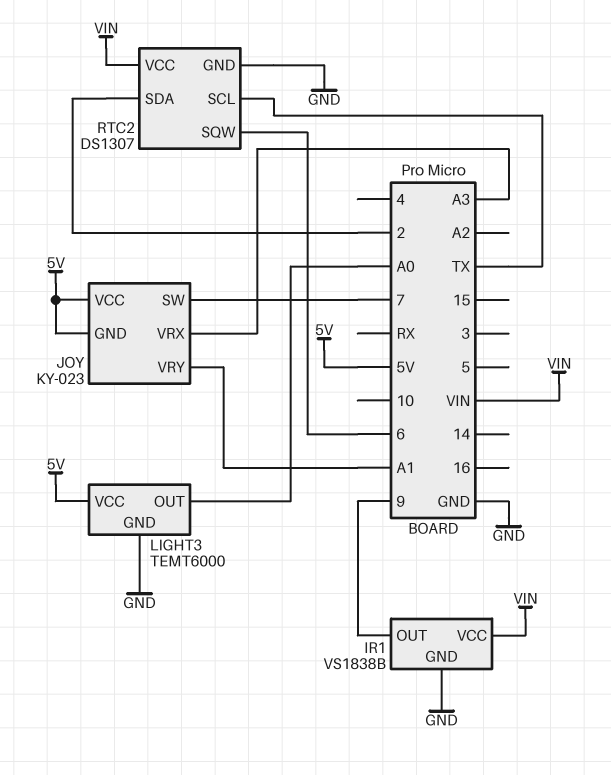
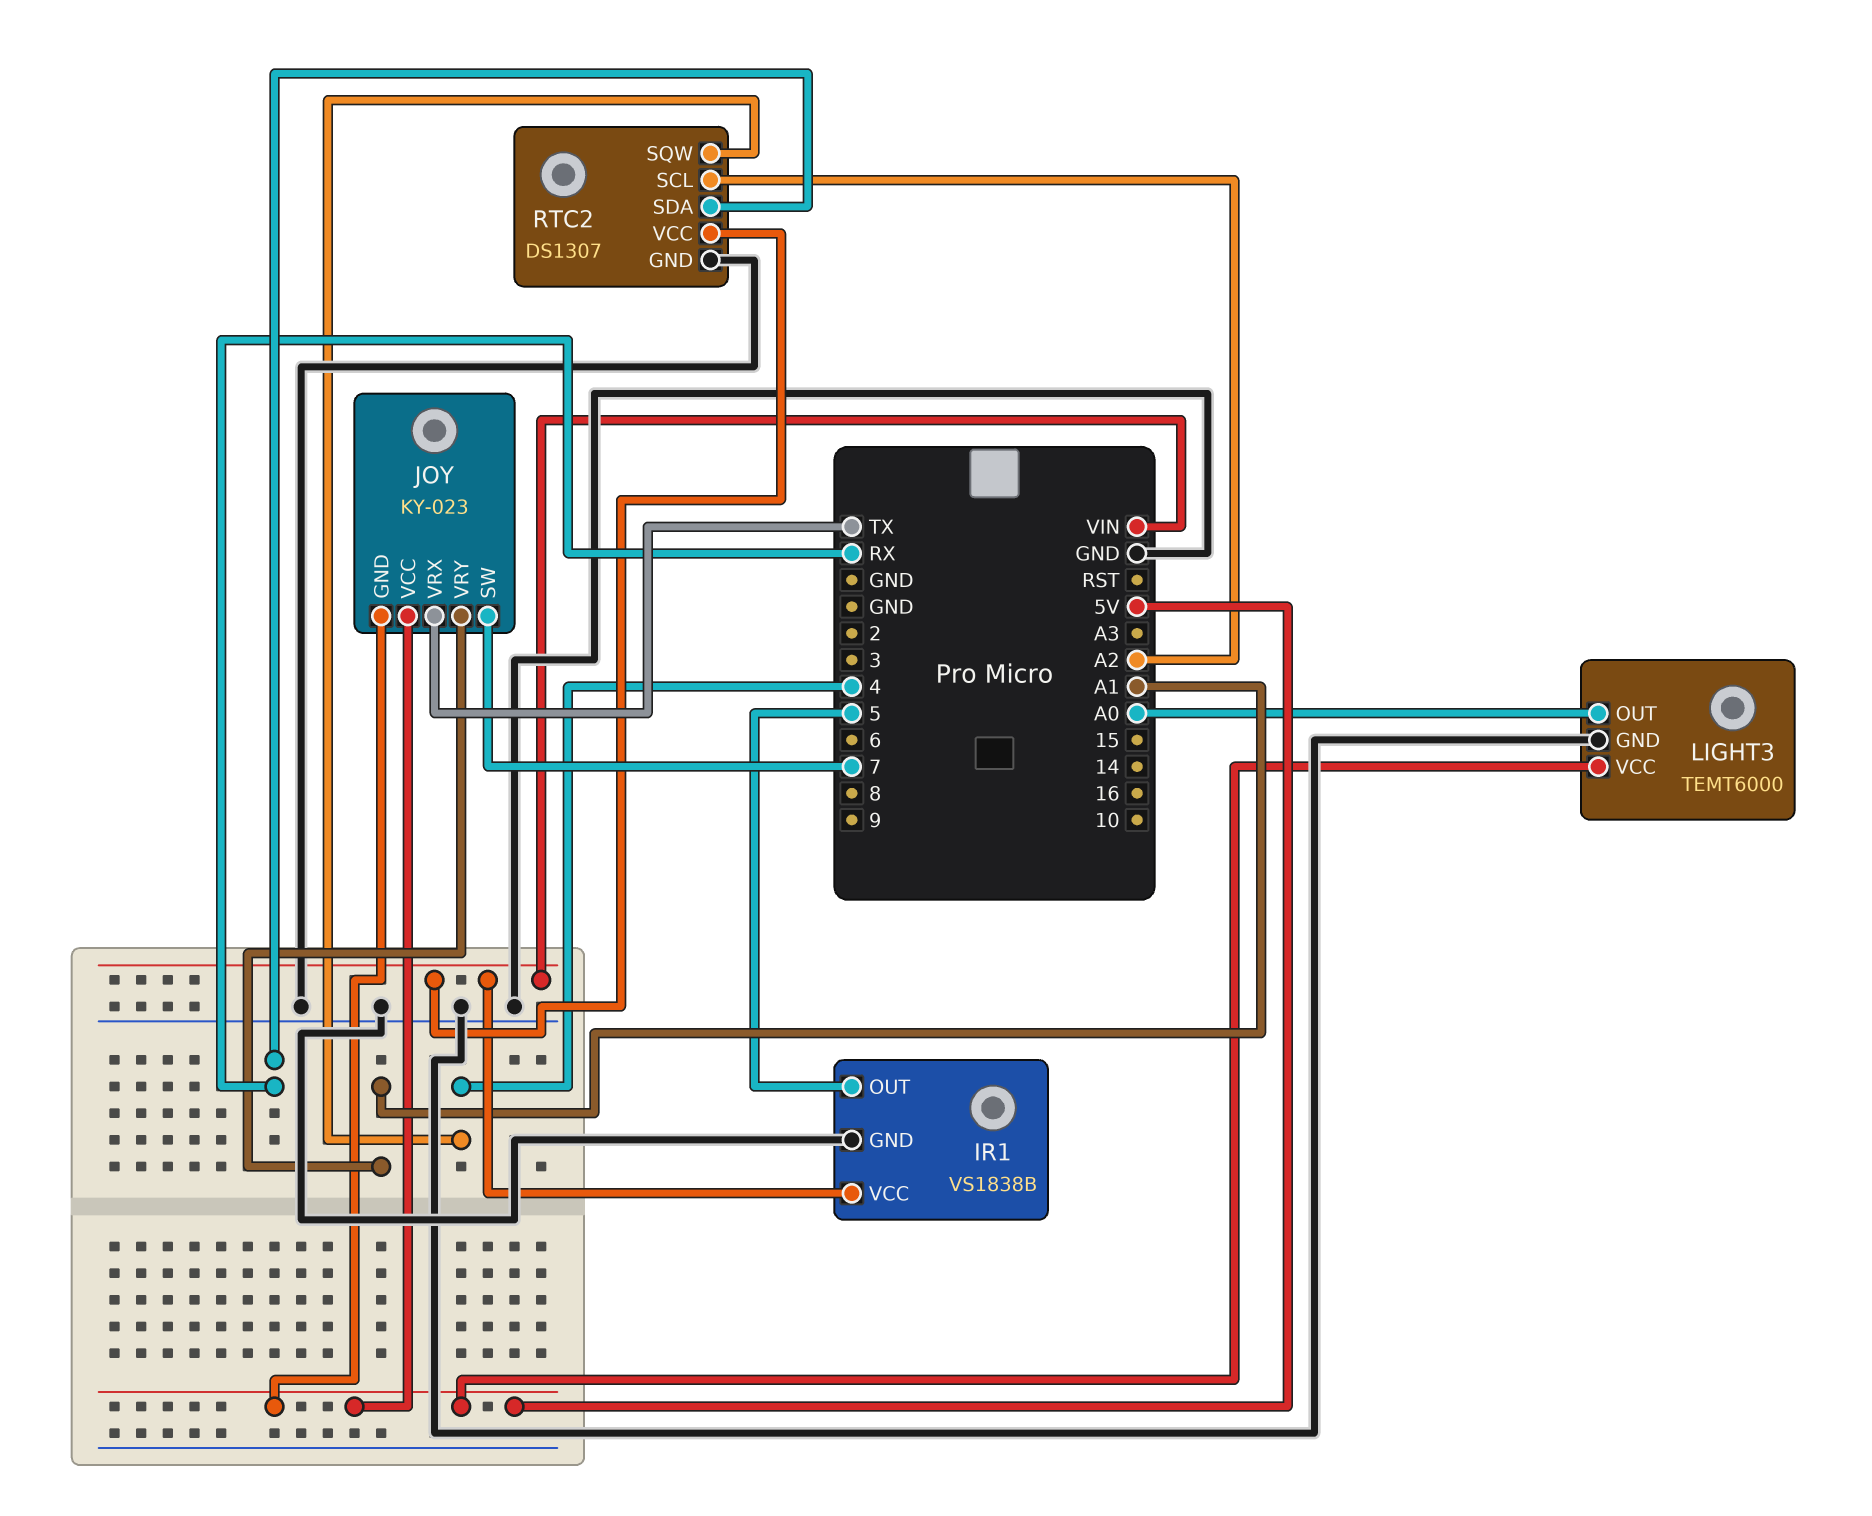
IR1 pin OUT: 9 -> 5
JOY pin VRX: A3 -> TX
RTC2 pin SCL: TX -> A2
RTC2 pin SDA: 2 -> RX
RTC2 pin SQW: 6 -> 4

